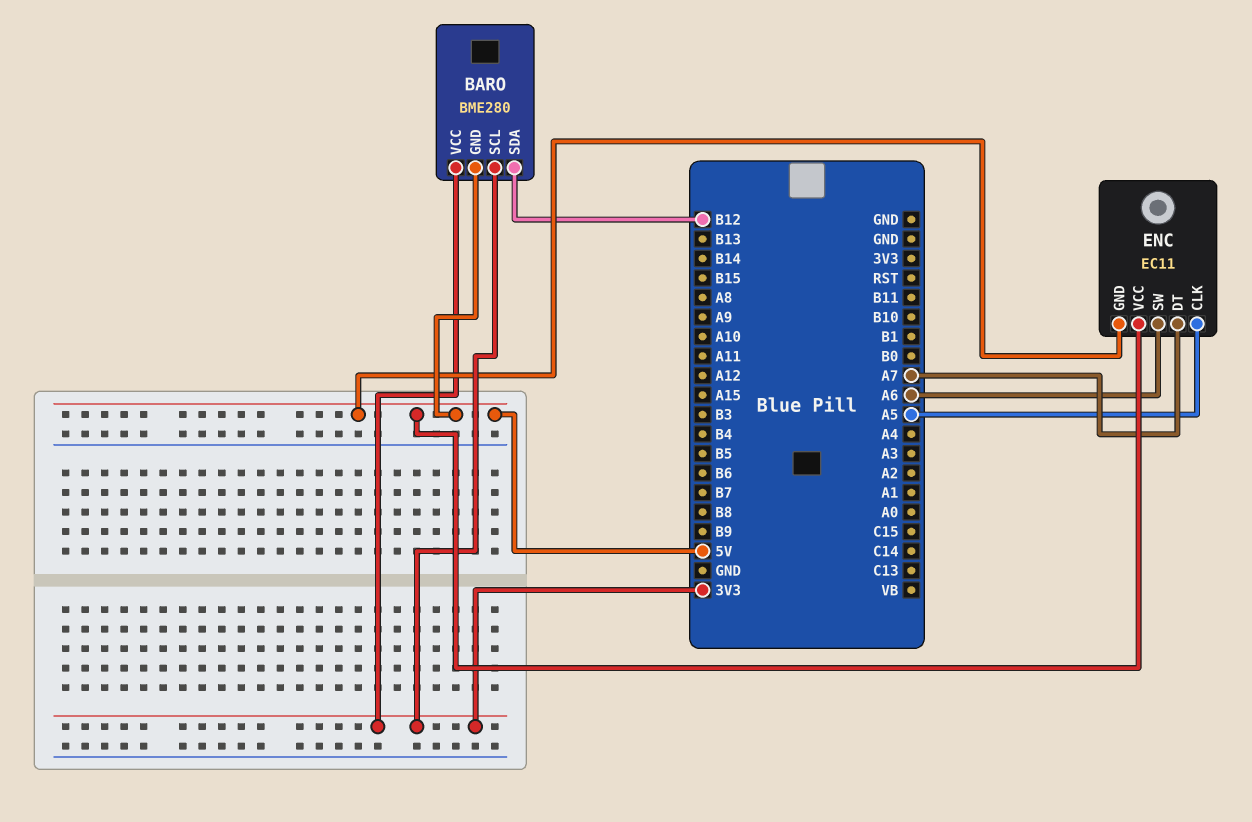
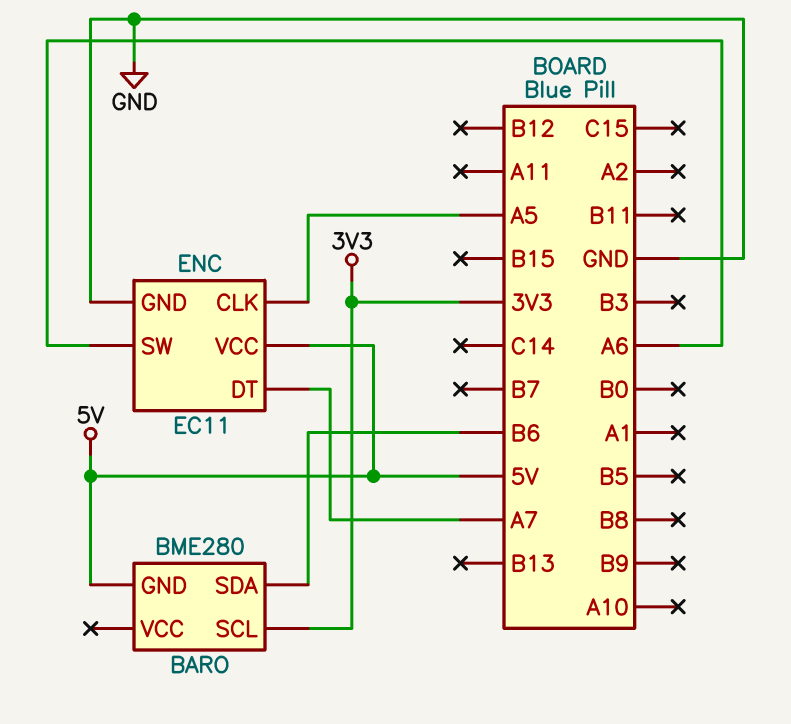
BARO pin SDA: B12 -> B6
BARO pin VCC: 3V3 -> none
ENC pin GND: 5V -> GND

